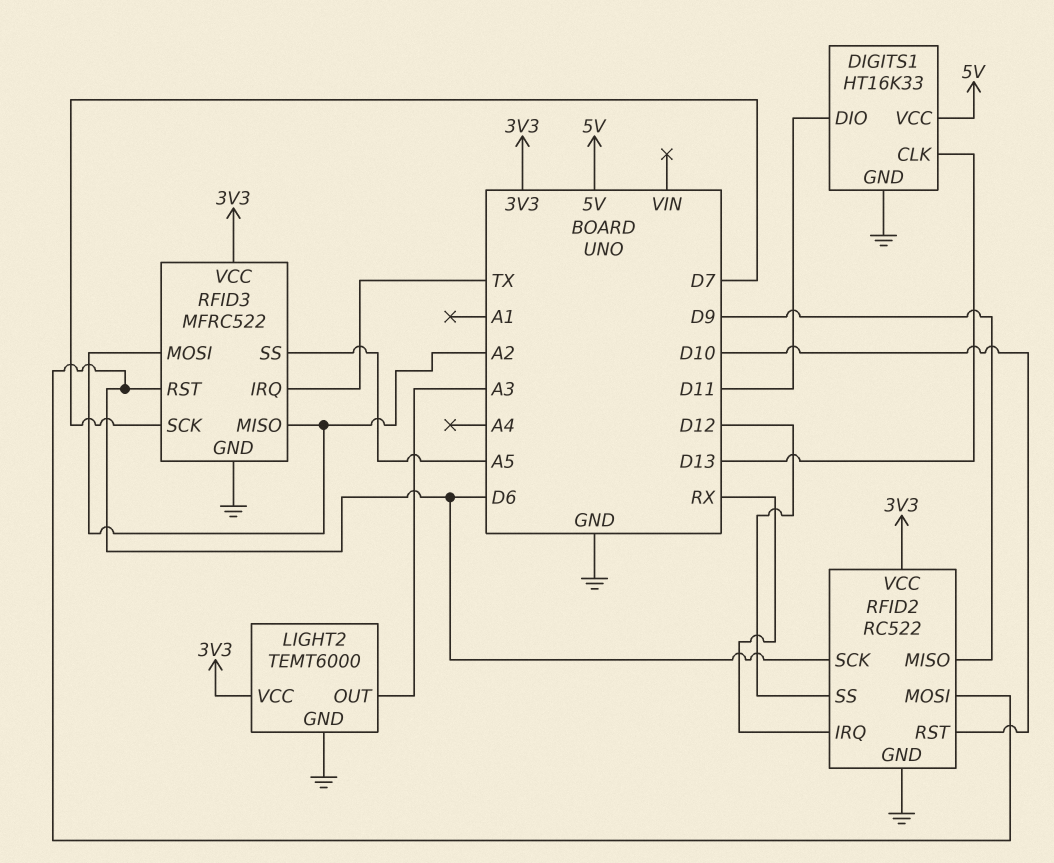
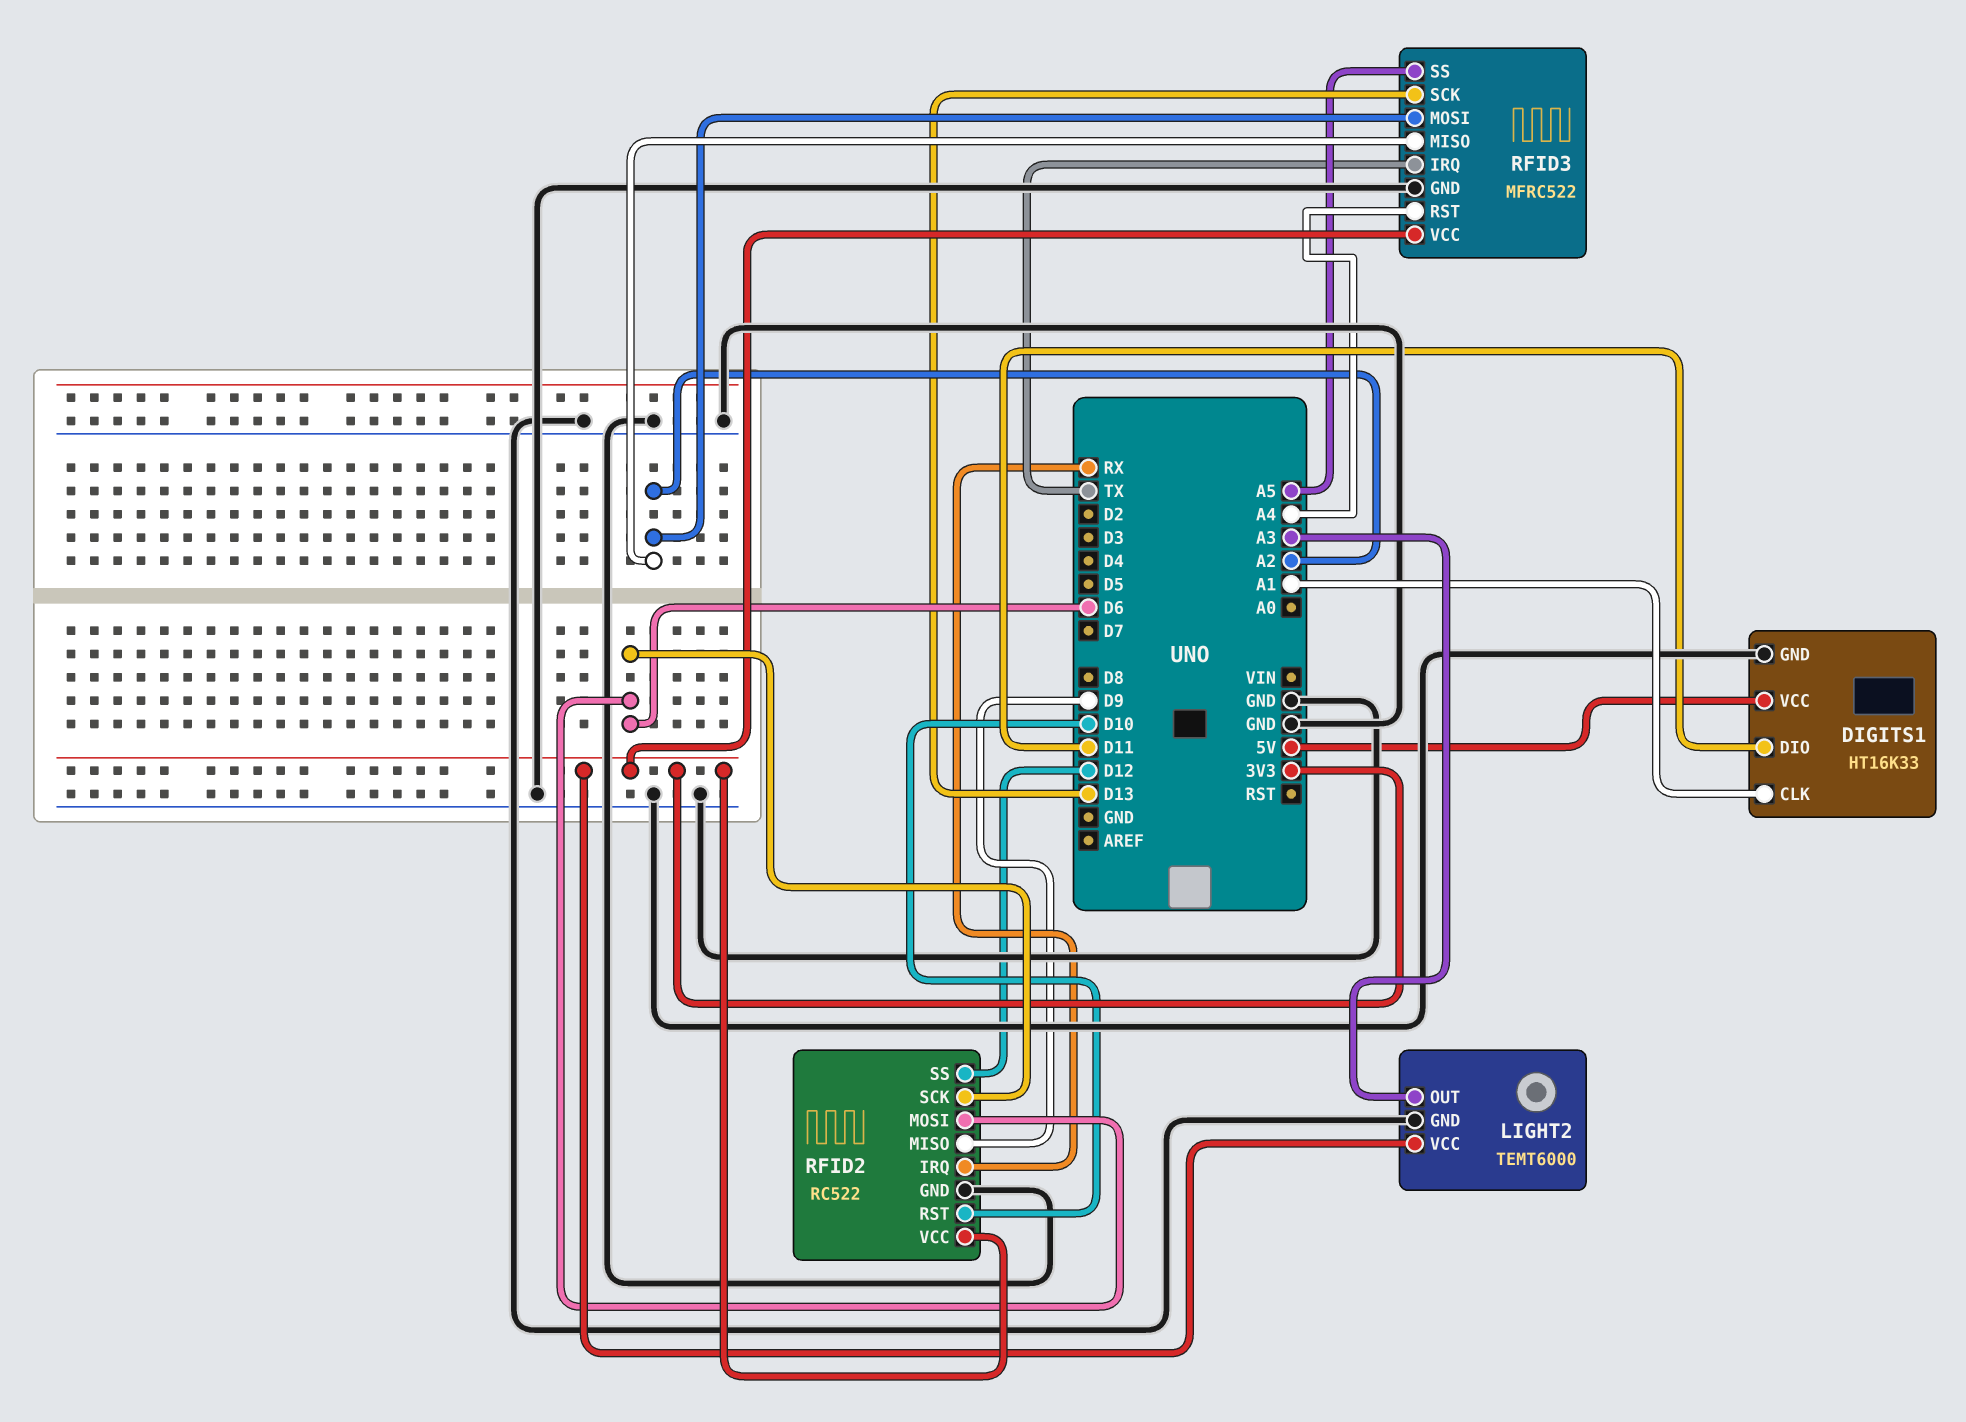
DIGITS1 pin CLK: D13 -> A1
RFID3 pin RST: D6 -> A4
RFID3 pin SCK: D7 -> D13

